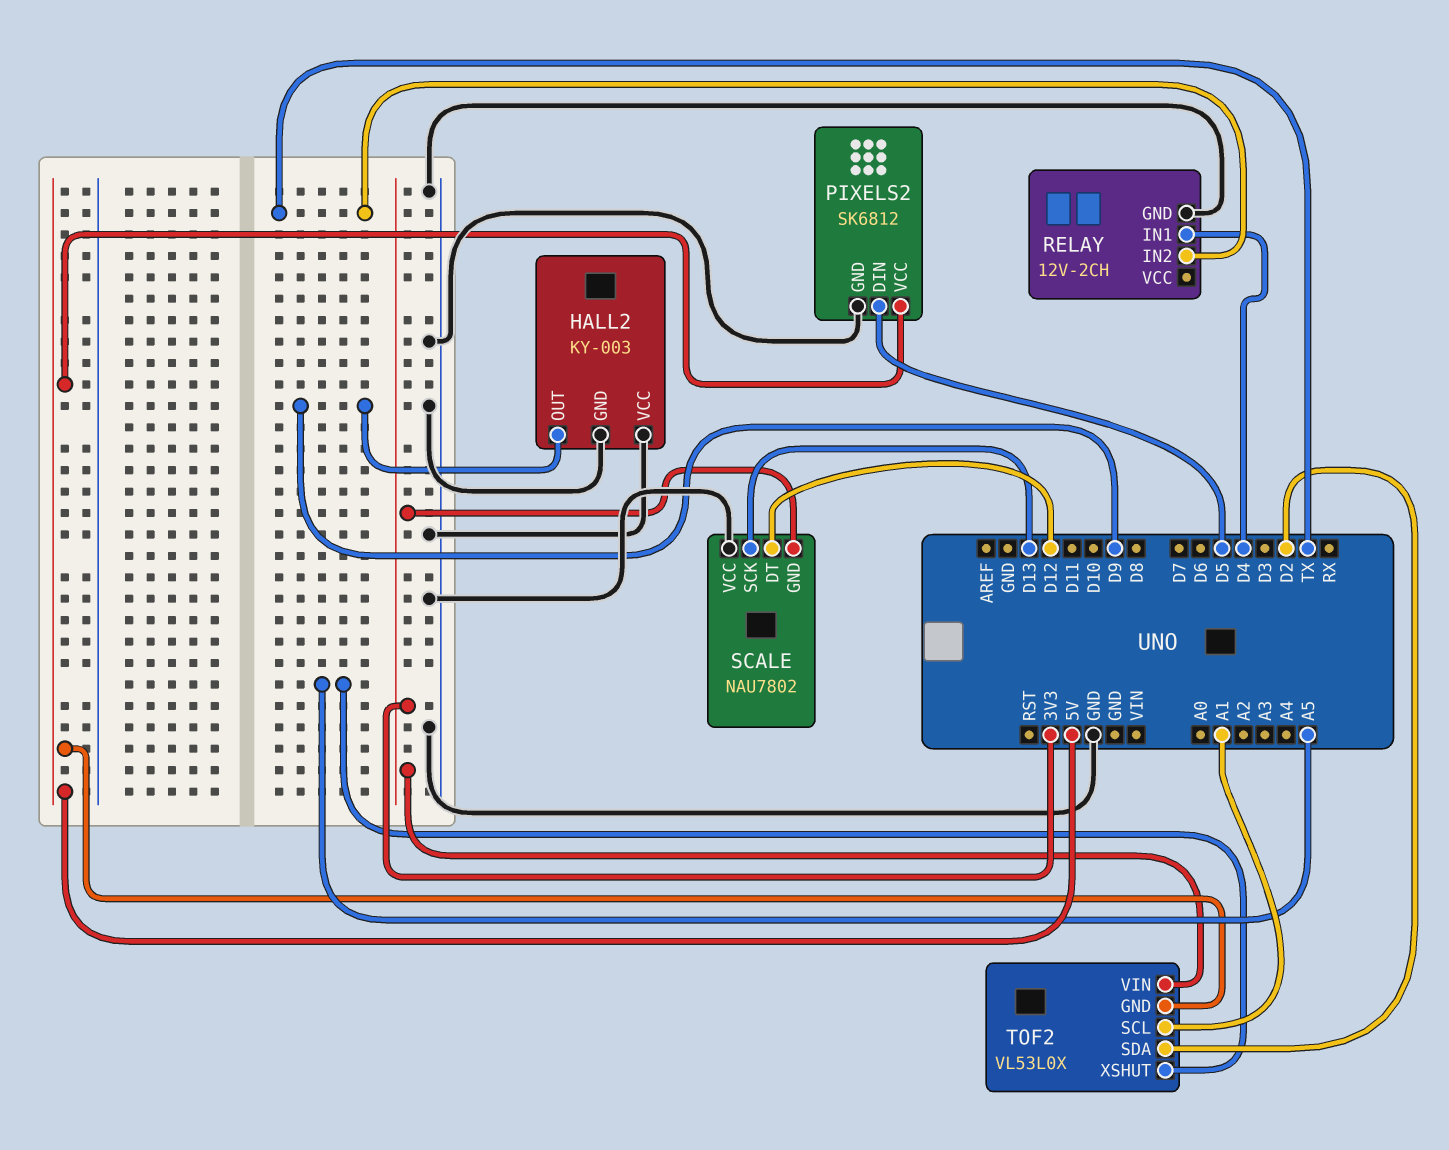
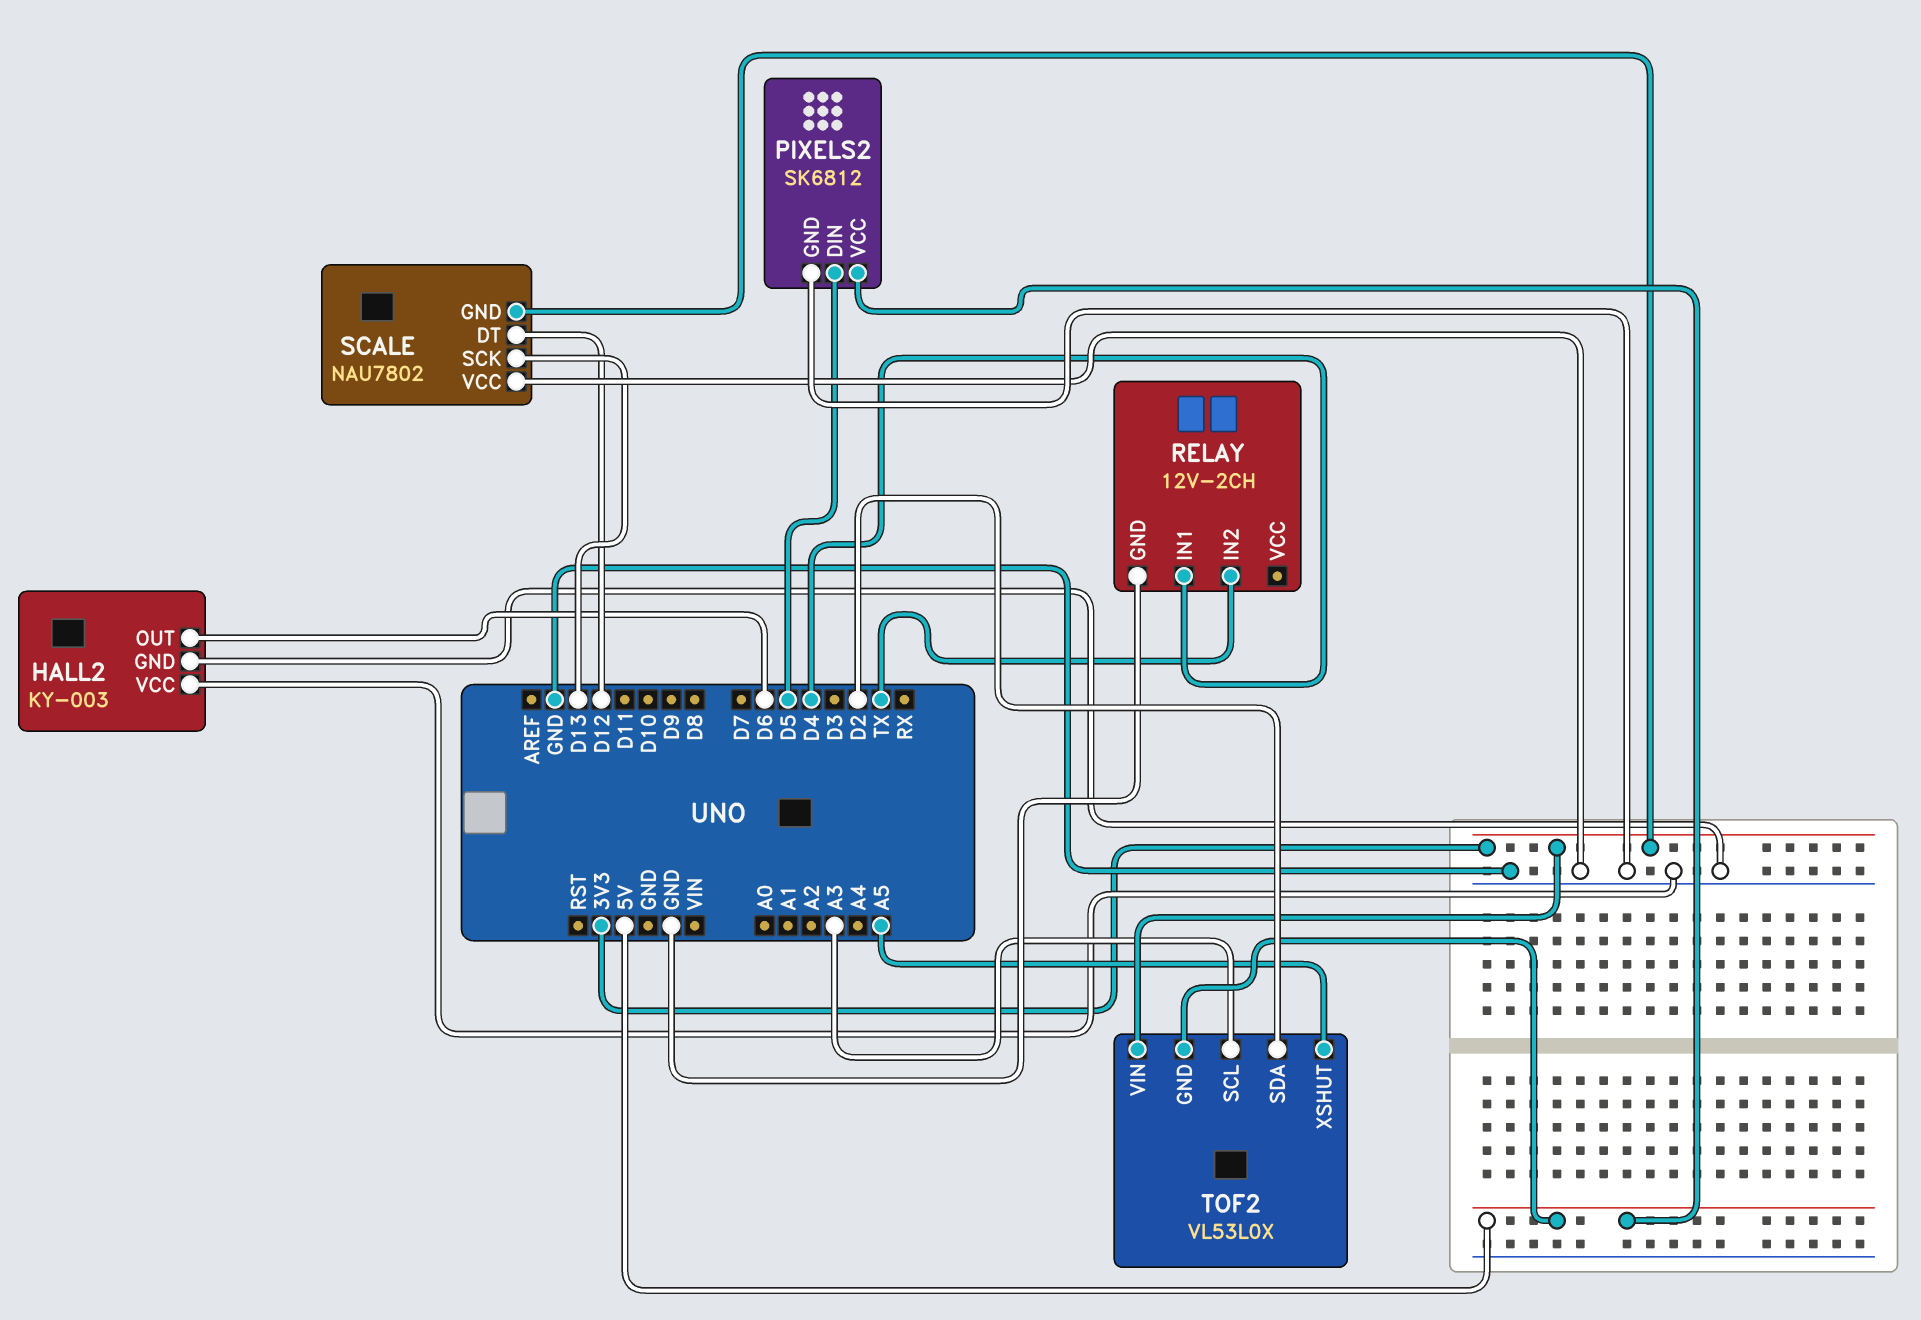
HALL2 pin OUT: D9 -> D6
TOF2 pin SCL: A1 -> A3

